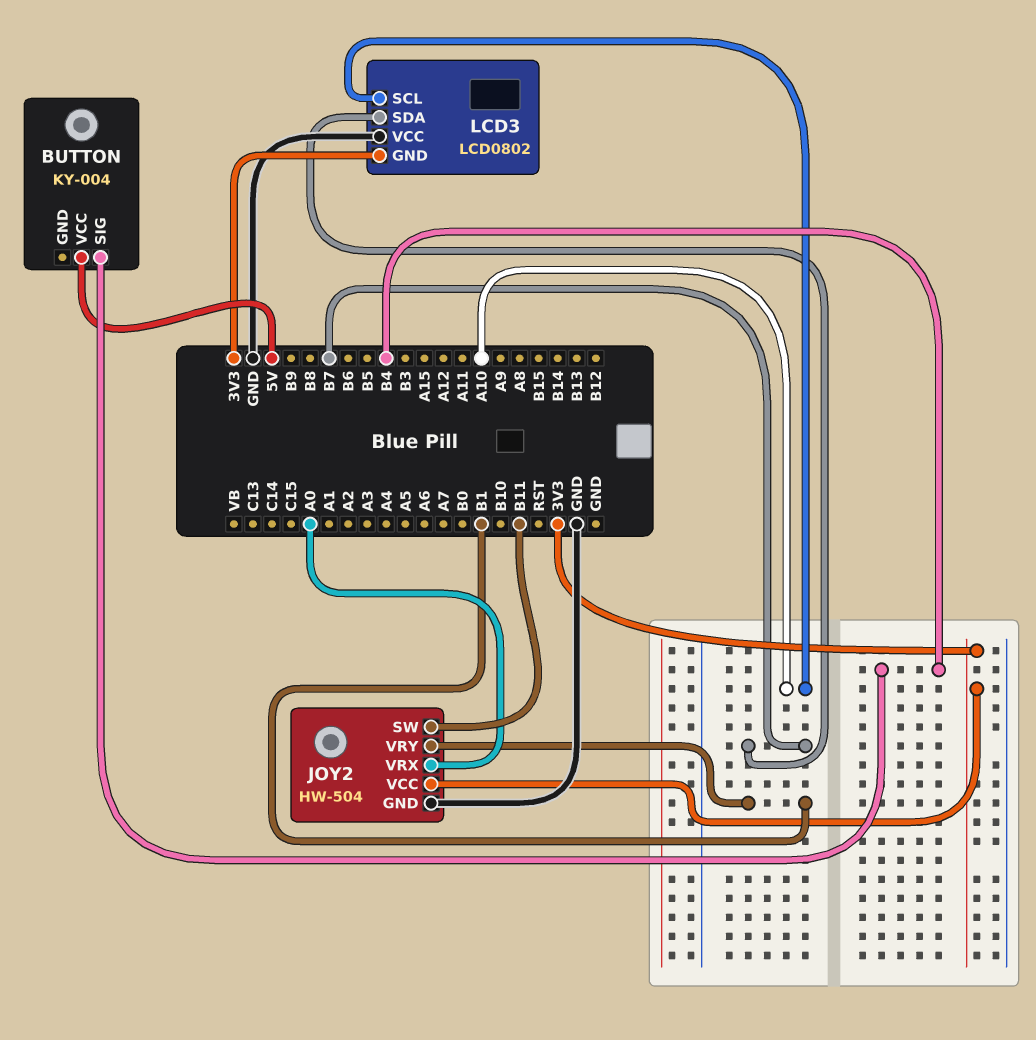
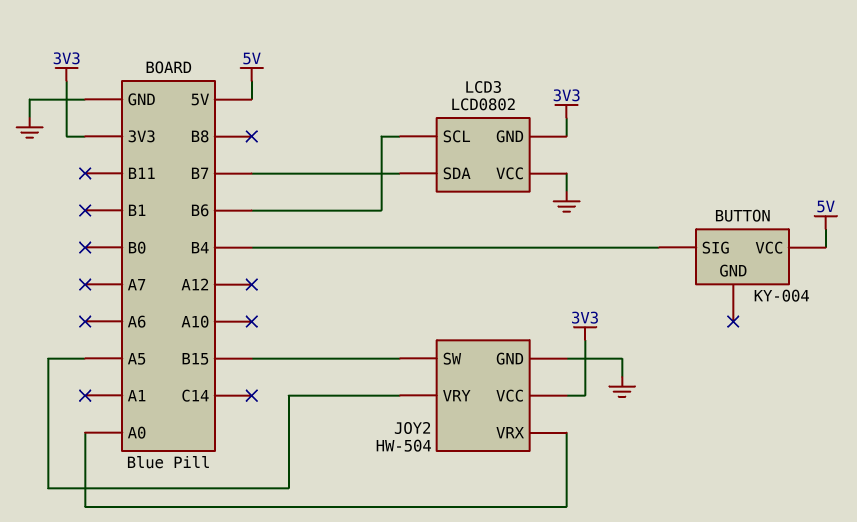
JOY2 pin SW: B11 -> B15
JOY2 pin VRY: B1 -> A5
LCD3 pin SCL: A10 -> B6

